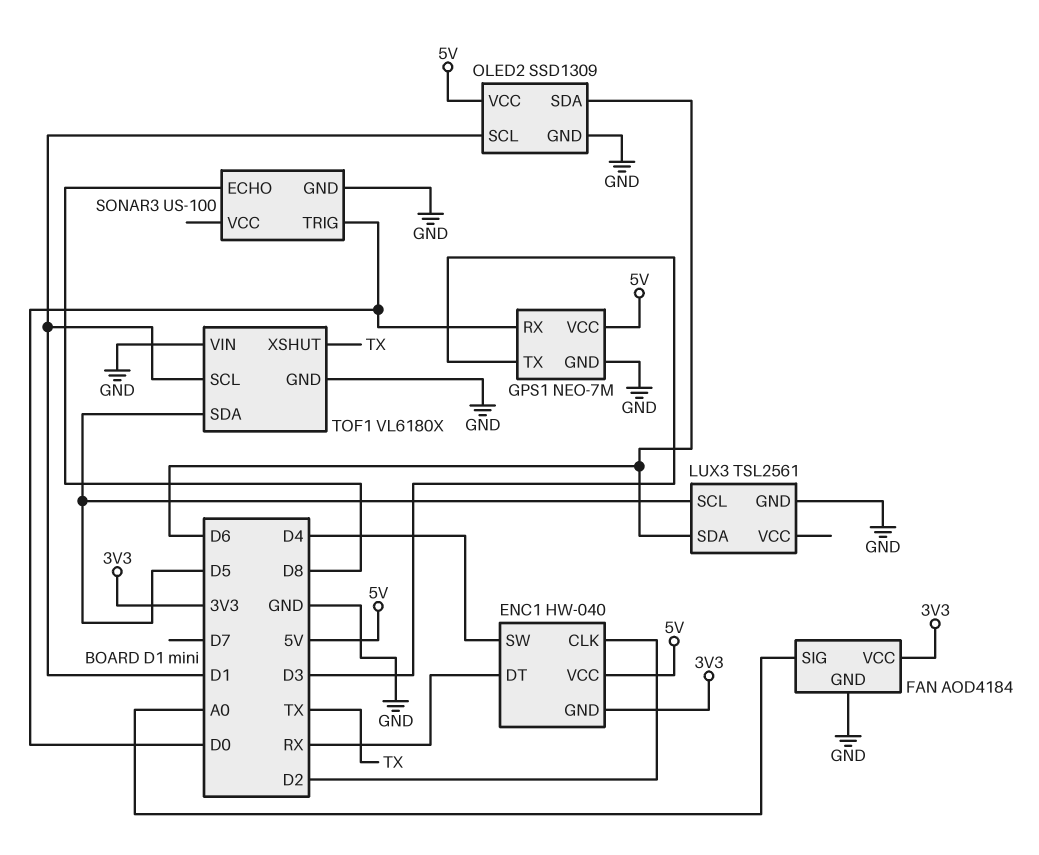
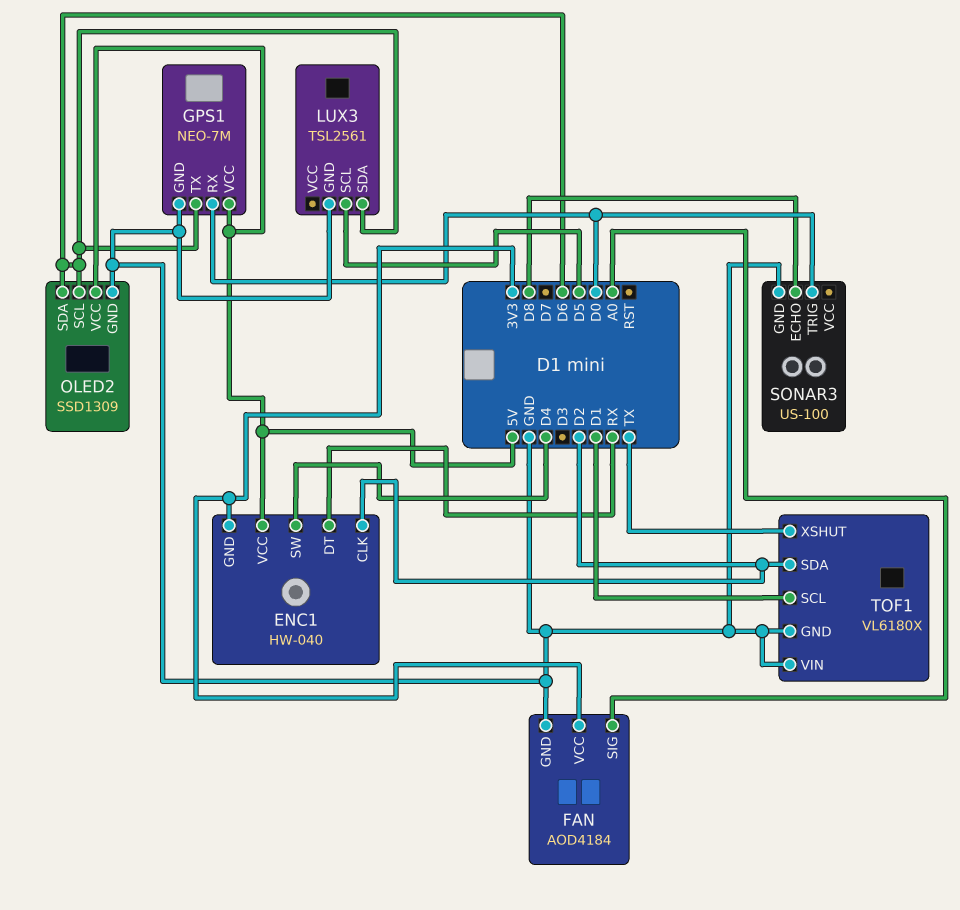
GPS1 pin TX: D3 -> D6
OLED2 pin SCL: D1 -> D6
TOF1 pin SDA: D5 -> D2

